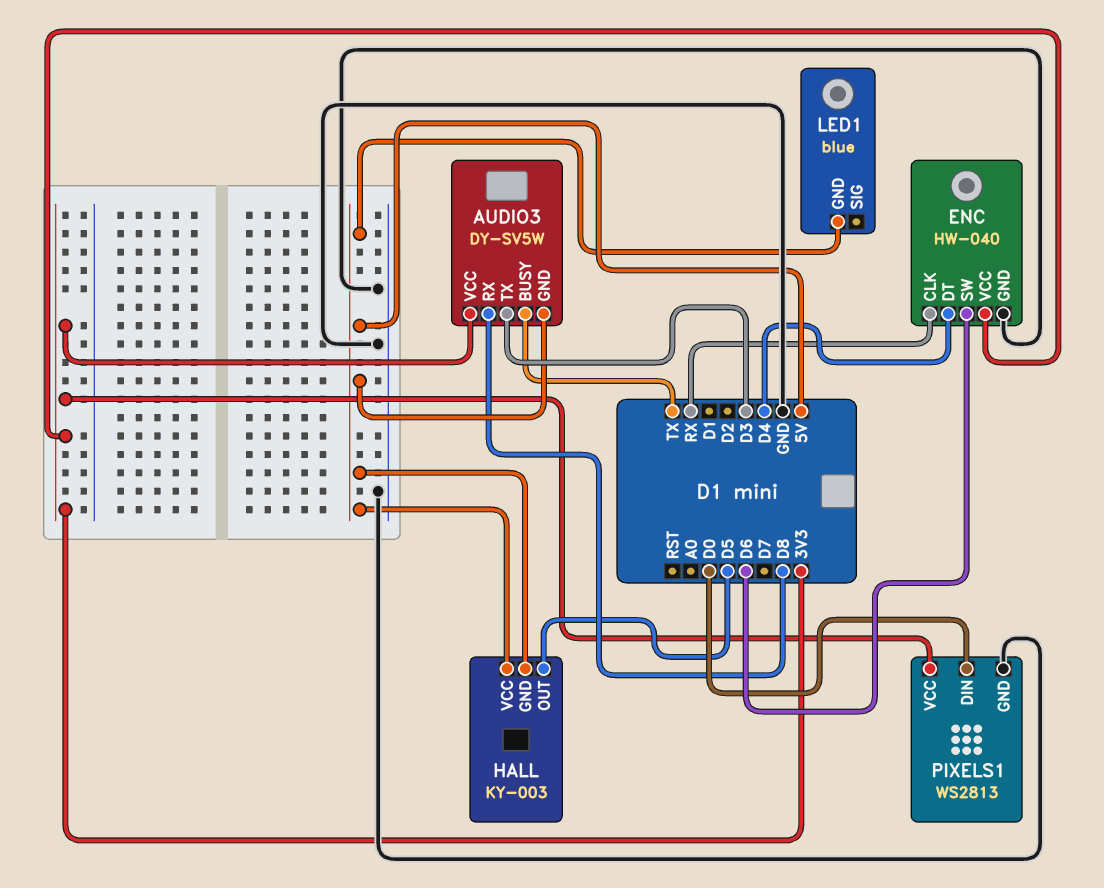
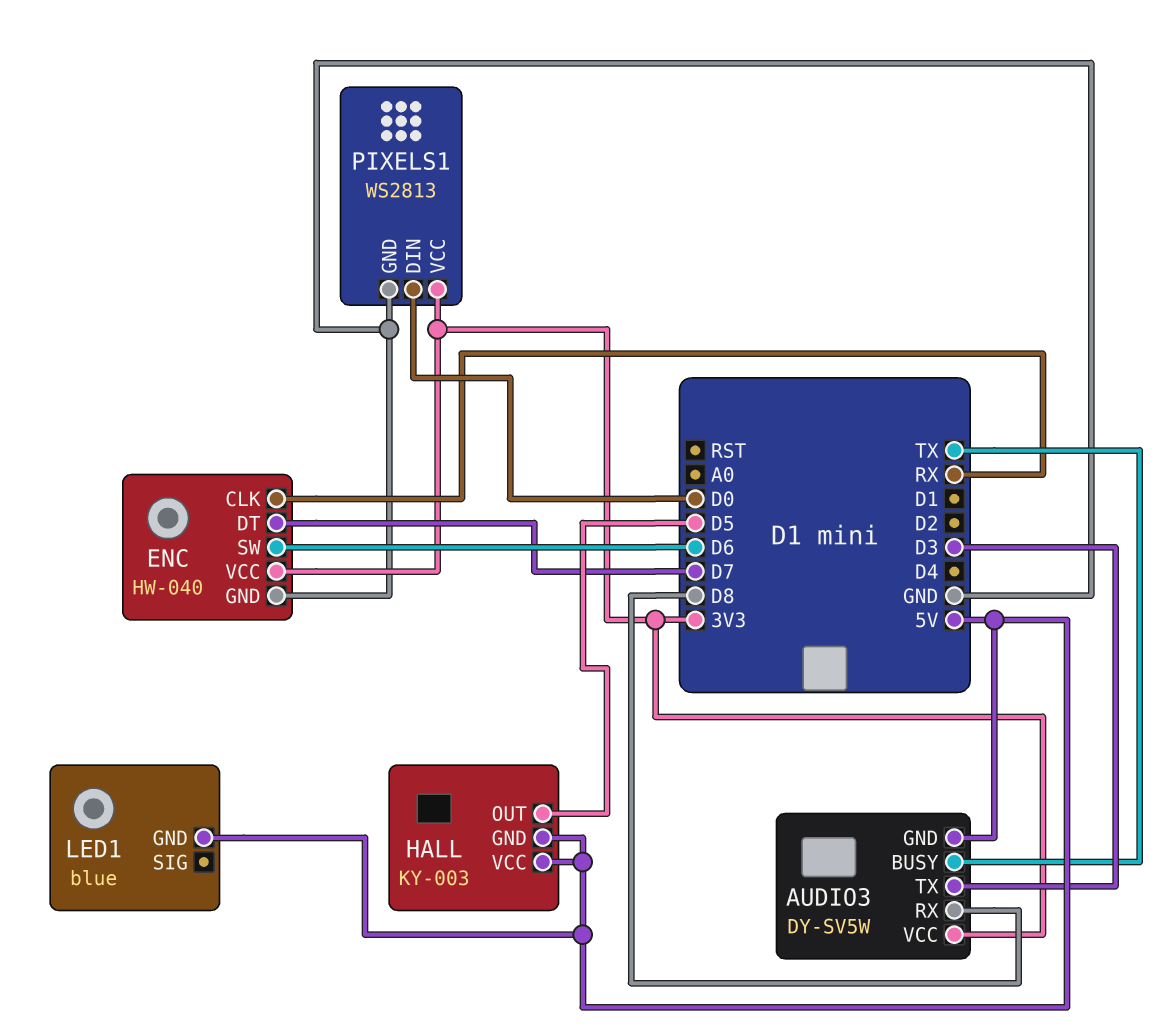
ENC pin DT: D4 -> D7

